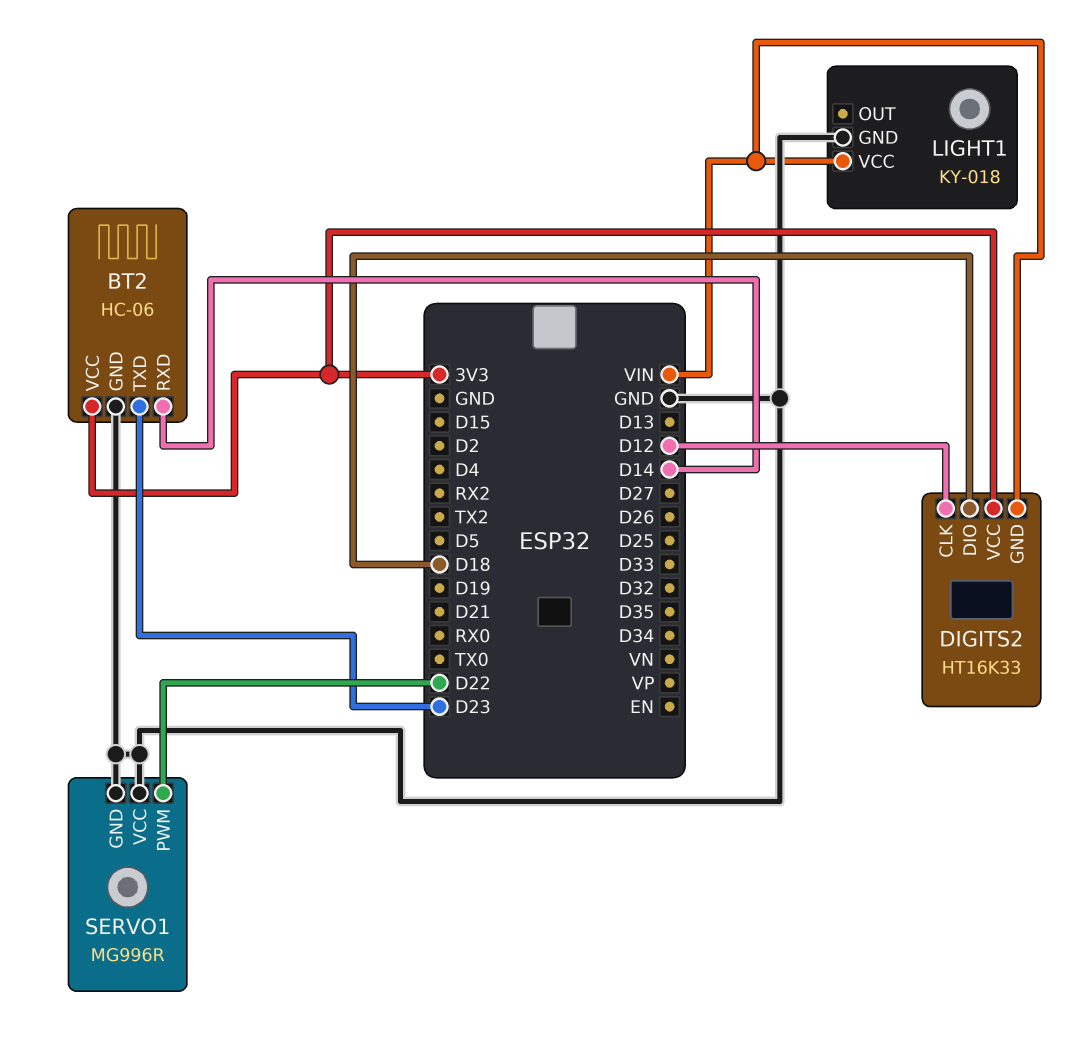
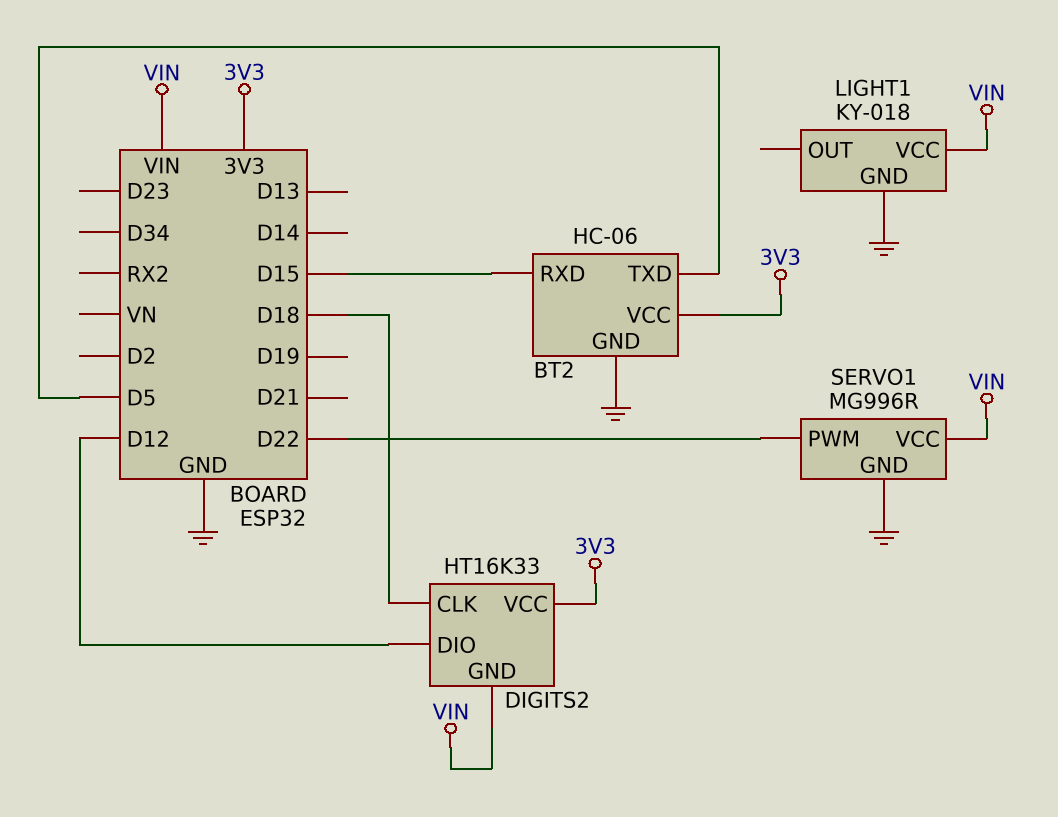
BT2 pin RXD: D14 -> D15
BT2 pin TXD: D23 -> D5
DIGITS2 pin CLK: D12 -> D18
DIGITS2 pin DIO: D18 -> D12
SERVO1 pin VCC: GND -> VIN

